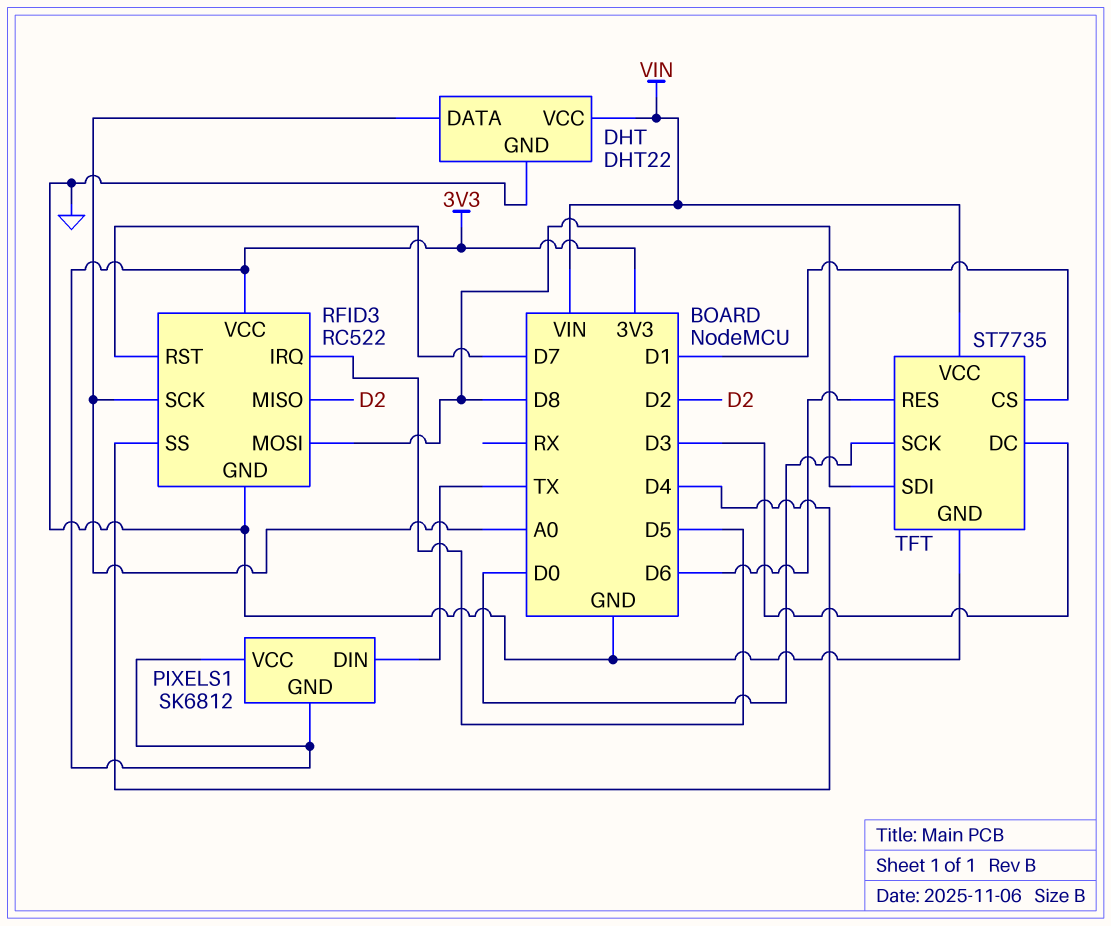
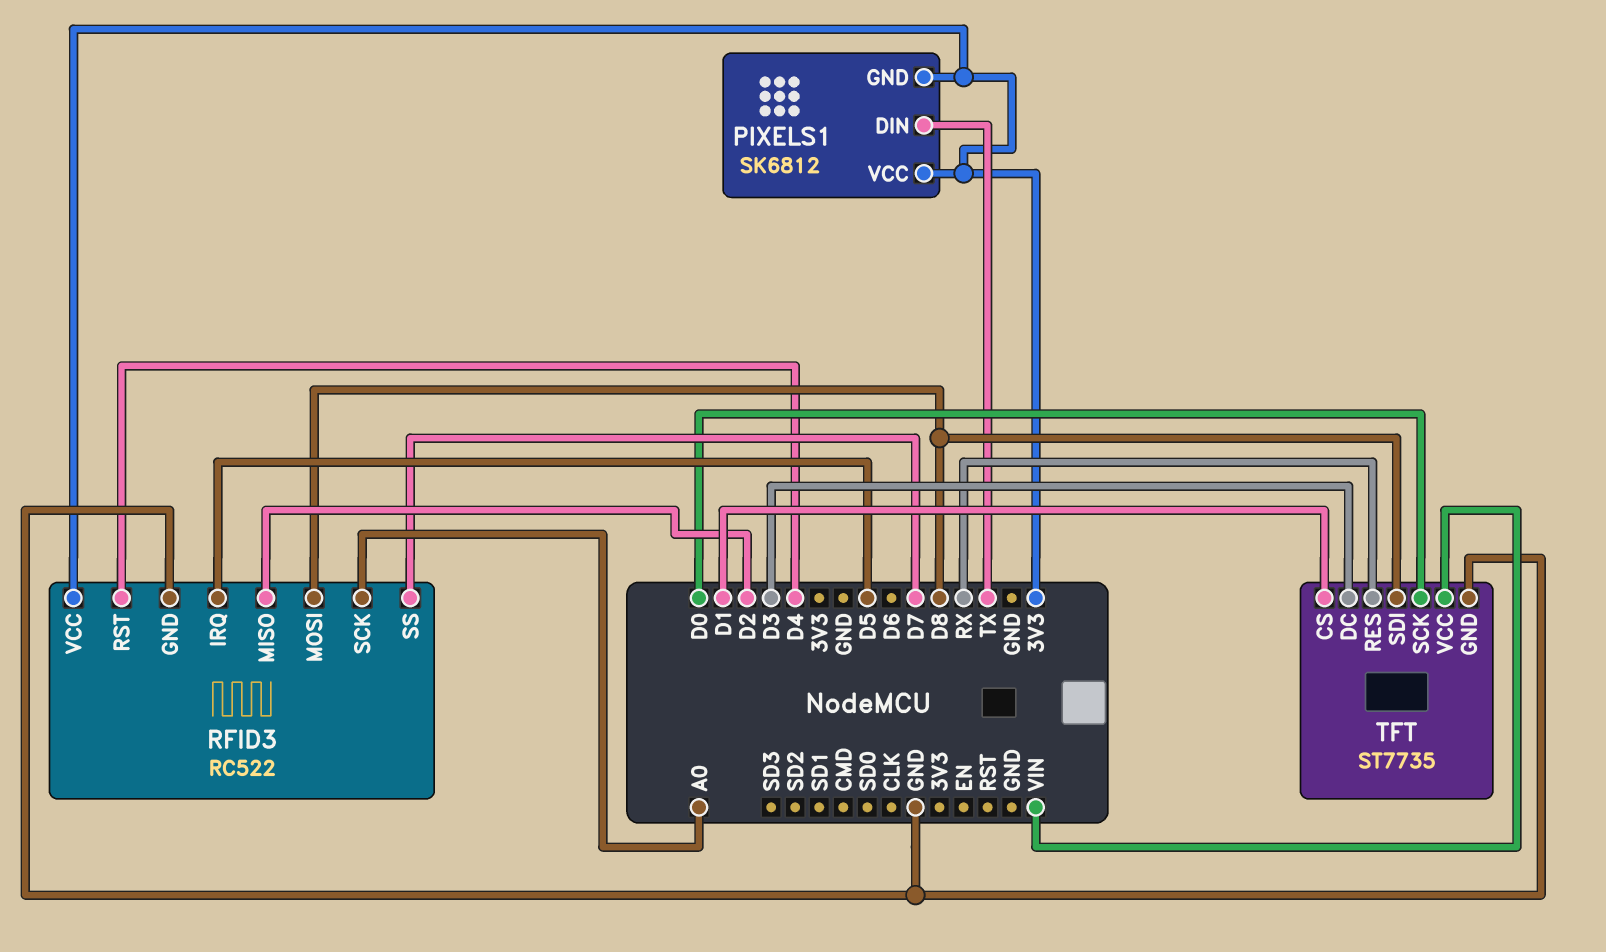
DHT: DHT22 -> none
DHT pin DATA: A0 -> none
DHT pin GND: GND -> none
DHT pin VCC: VIN -> none
RFID3 pin RST: D7 -> D4
RFID3 pin SS: D4 -> D7
TFT pin RES: D6 -> RX

